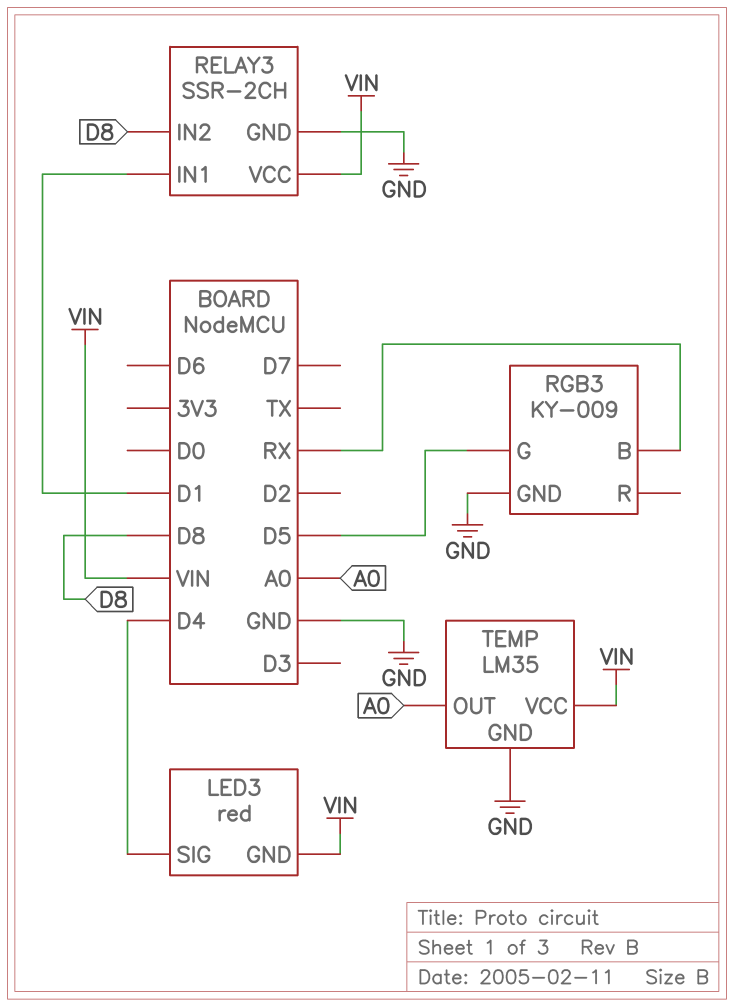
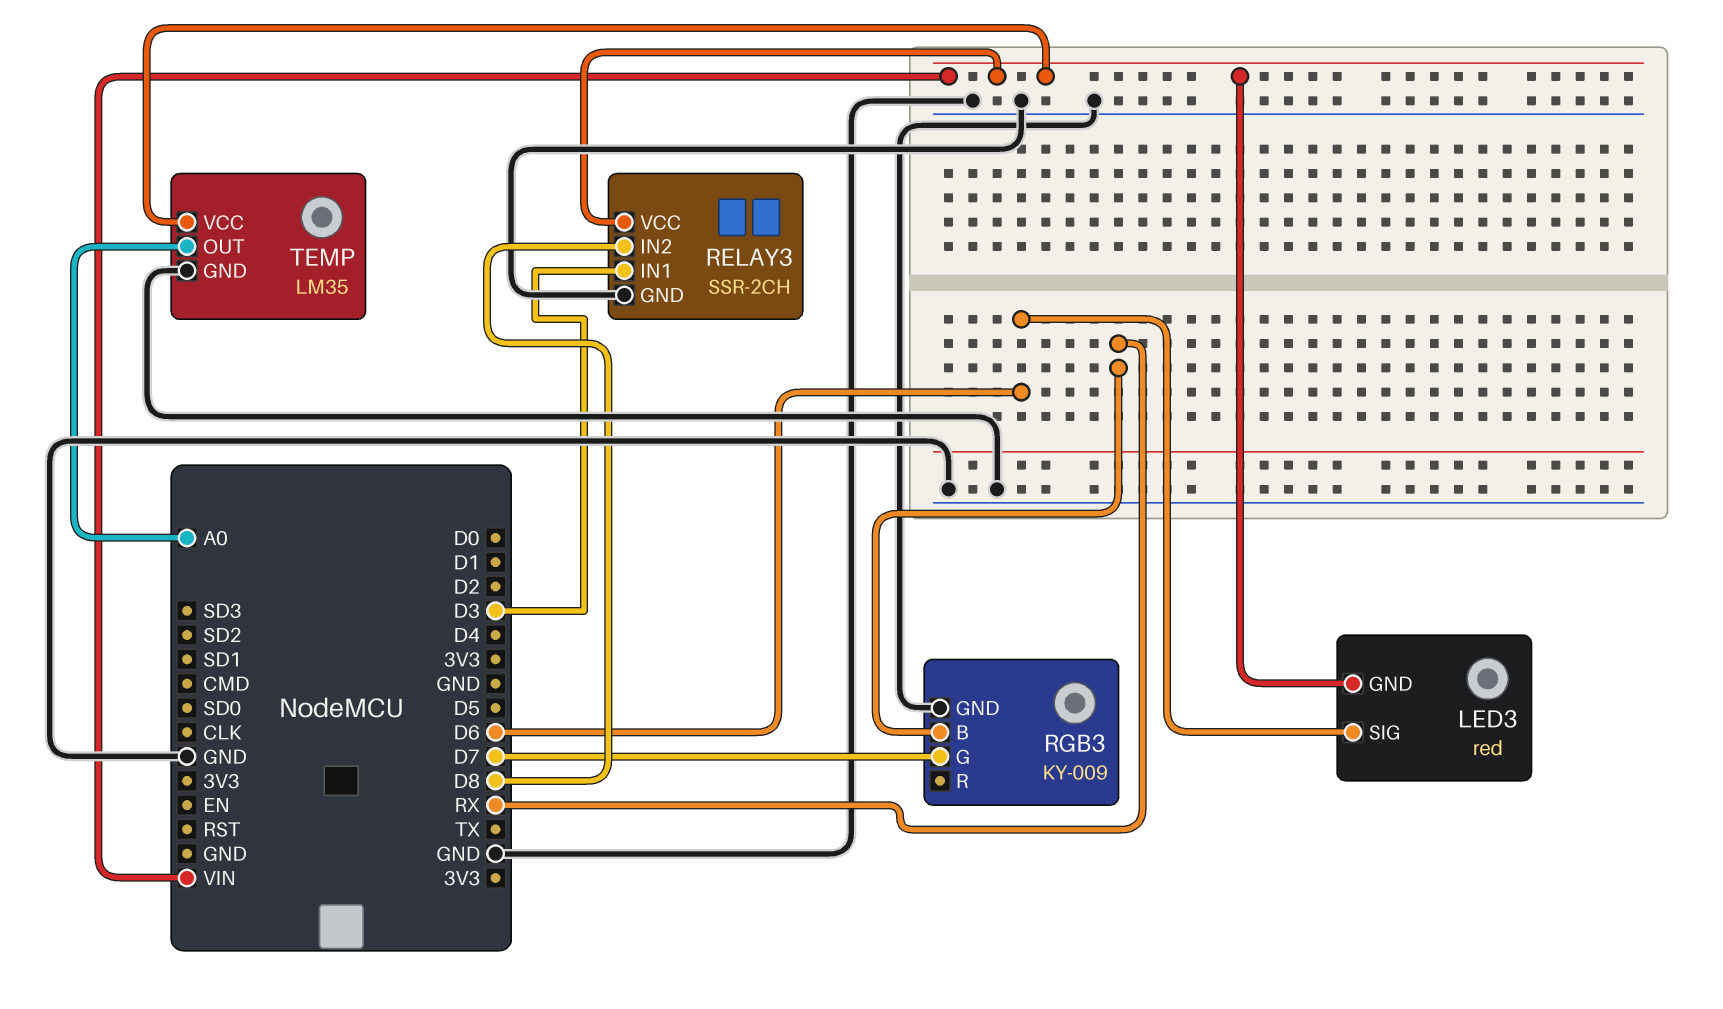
LED3 pin SIG: D4 -> D6
RELAY3 pin IN1: D1 -> D3
RGB3 pin G: D5 -> D7

